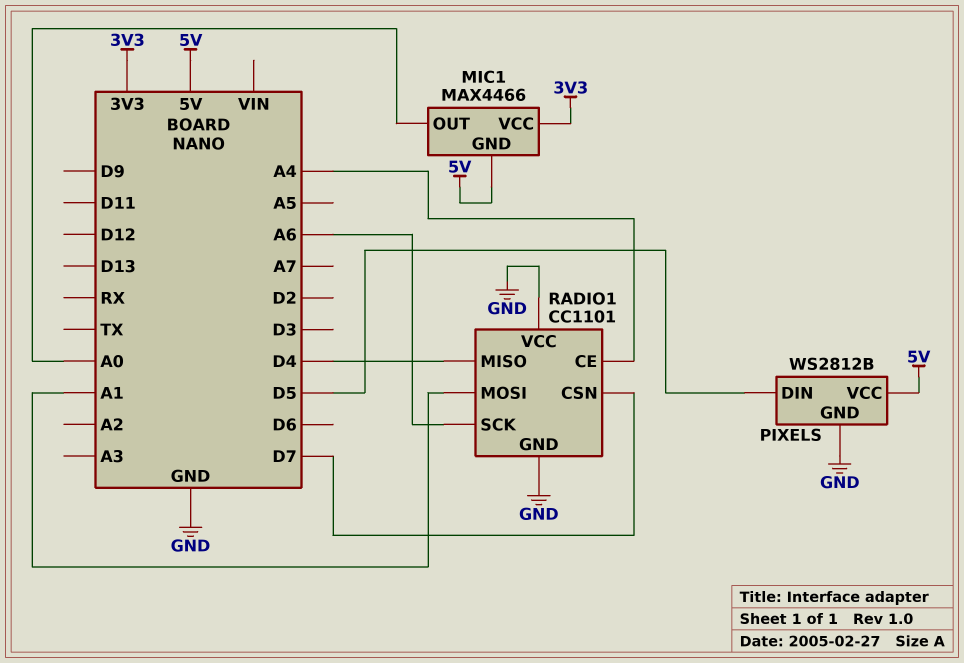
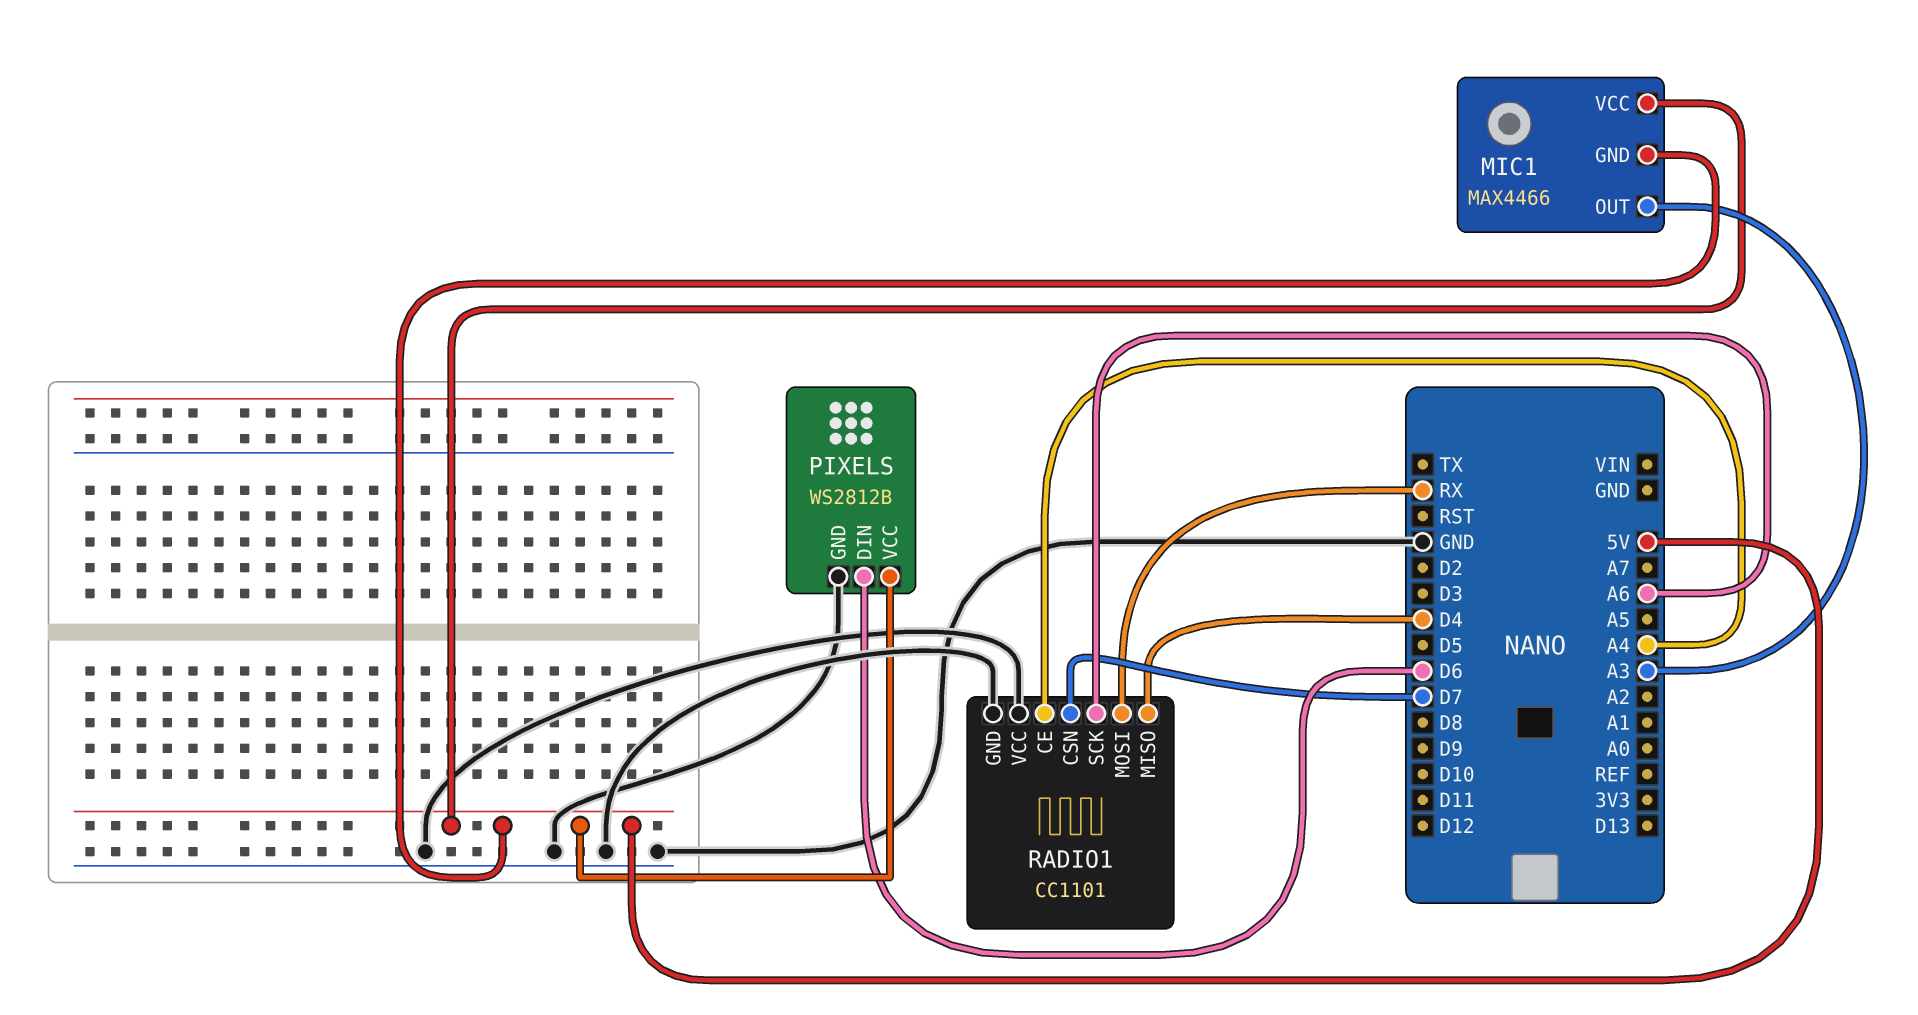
MIC1 pin OUT: A0 -> A3
MIC1 pin VCC: 3V3 -> 5V
PIXELS pin DIN: D5 -> D6
RADIO1 pin MOSI: A1 -> RX

